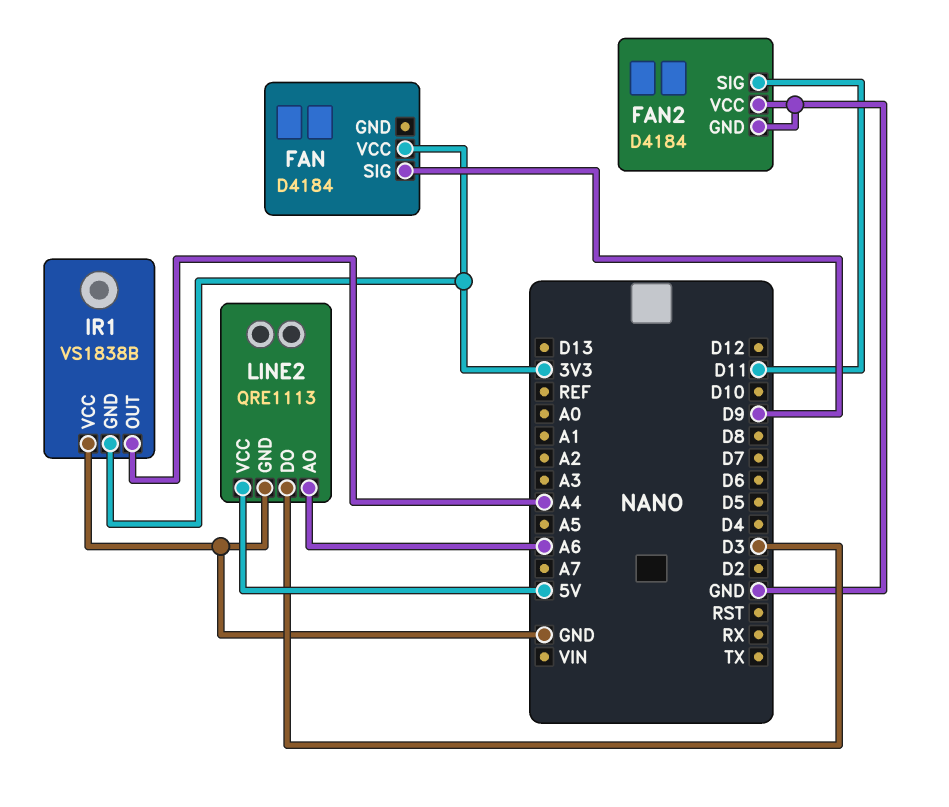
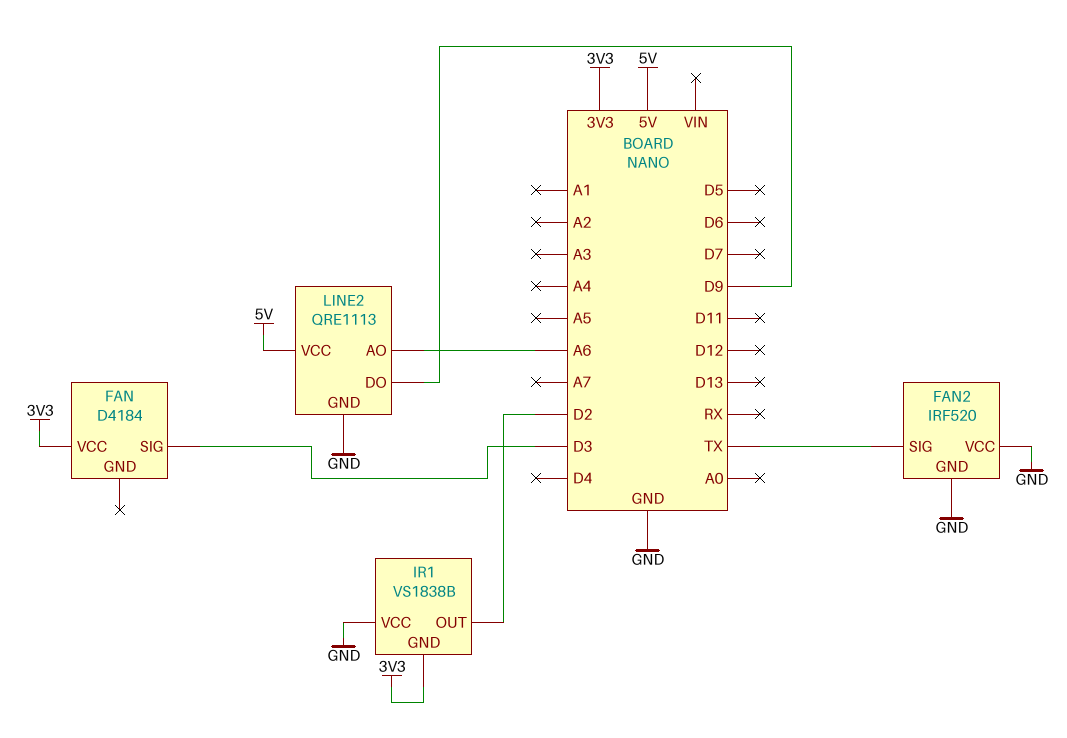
FAN pin SIG: D9 -> D3
FAN2: D4184 -> IRF520
FAN2 pin SIG: D11 -> TX
IR1 pin OUT: A4 -> D2
LINE2 pin DO: D3 -> D9

